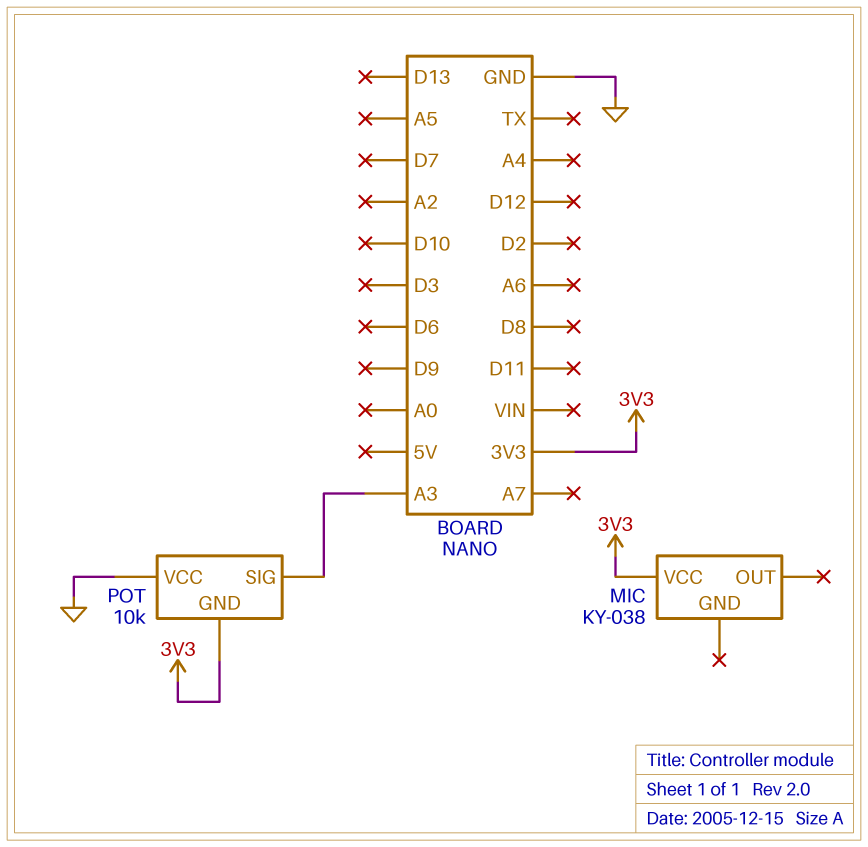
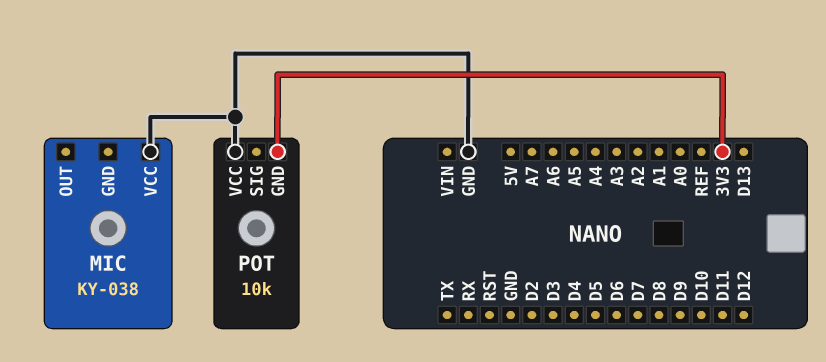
MIC pin VCC: 3V3 -> GND
POT pin SIG: A3 -> none

